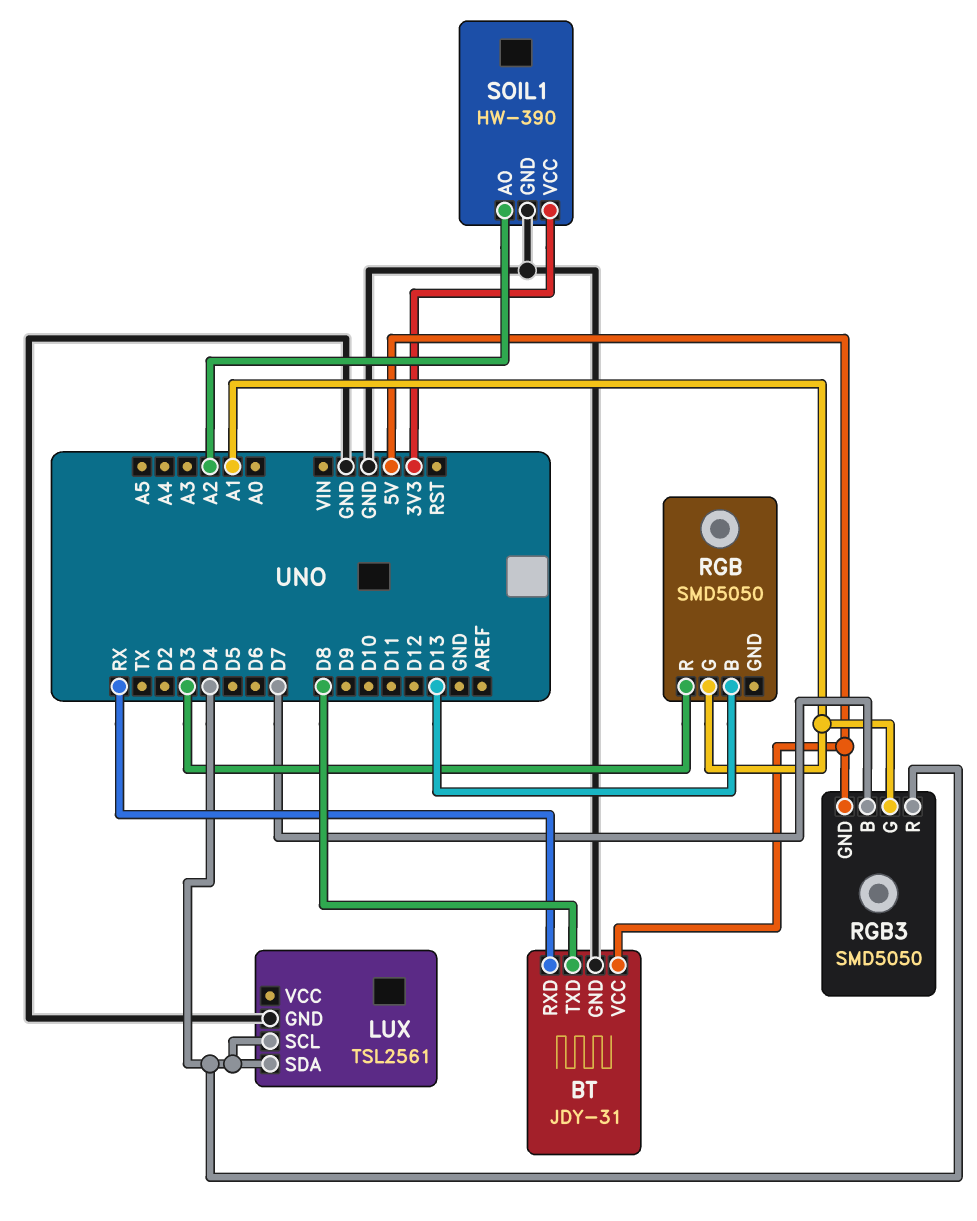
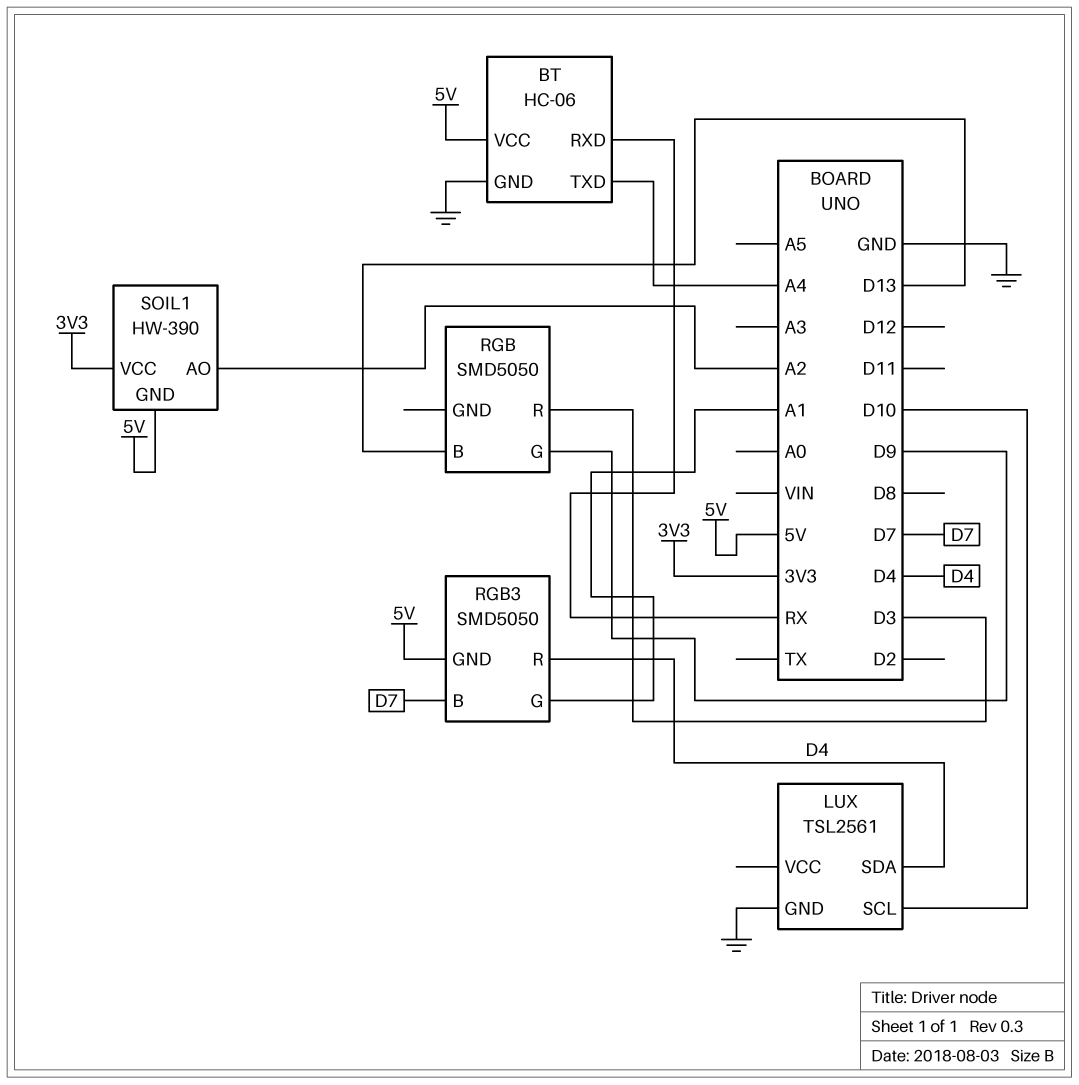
BT: JDY-31 -> HC-06
BT pin TXD: D8 -> A4
LUX pin SCL: D4 -> D10
RGB pin G: A1 -> D9
SOIL1 pin GND: GND -> 5V

